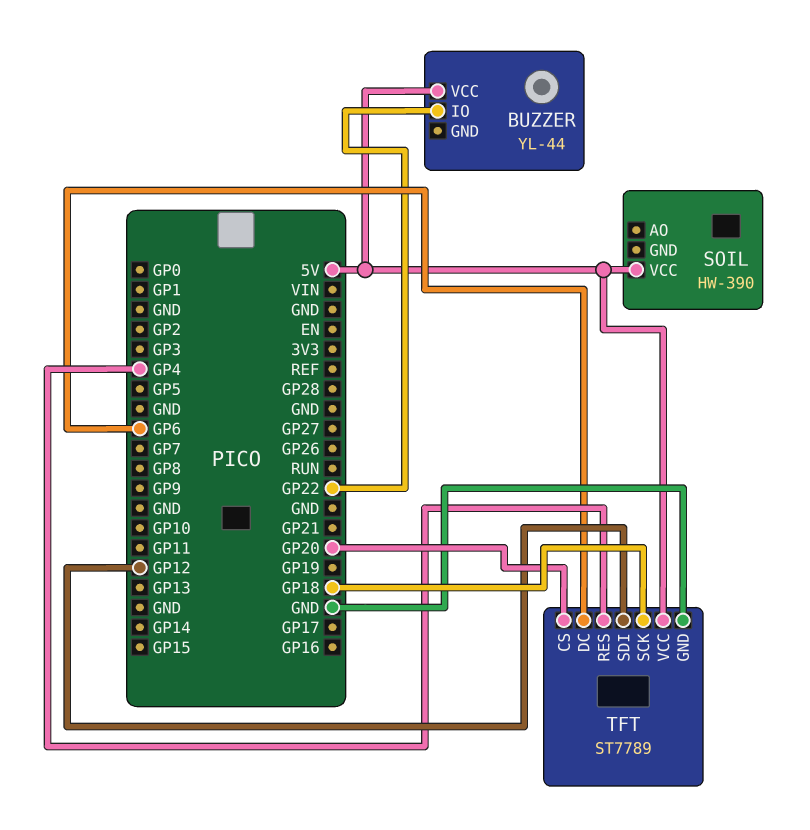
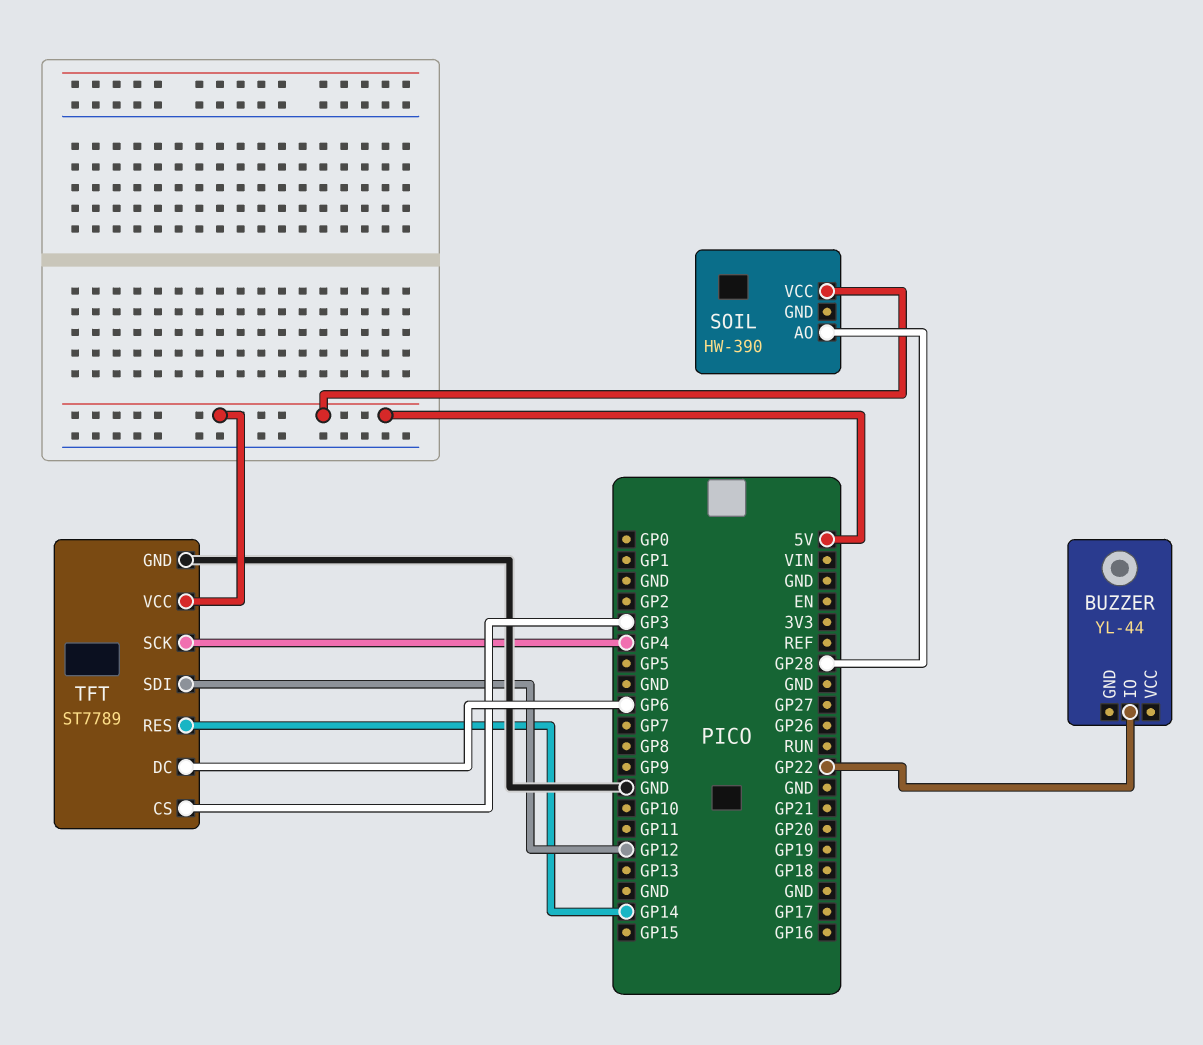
BUZZER pin VCC: 5V -> none
SOIL pin AO: none -> GP28
TFT pin CS: GP20 -> GP3
TFT pin RES: GP4 -> GP14
TFT pin SCK: GP18 -> GP4

